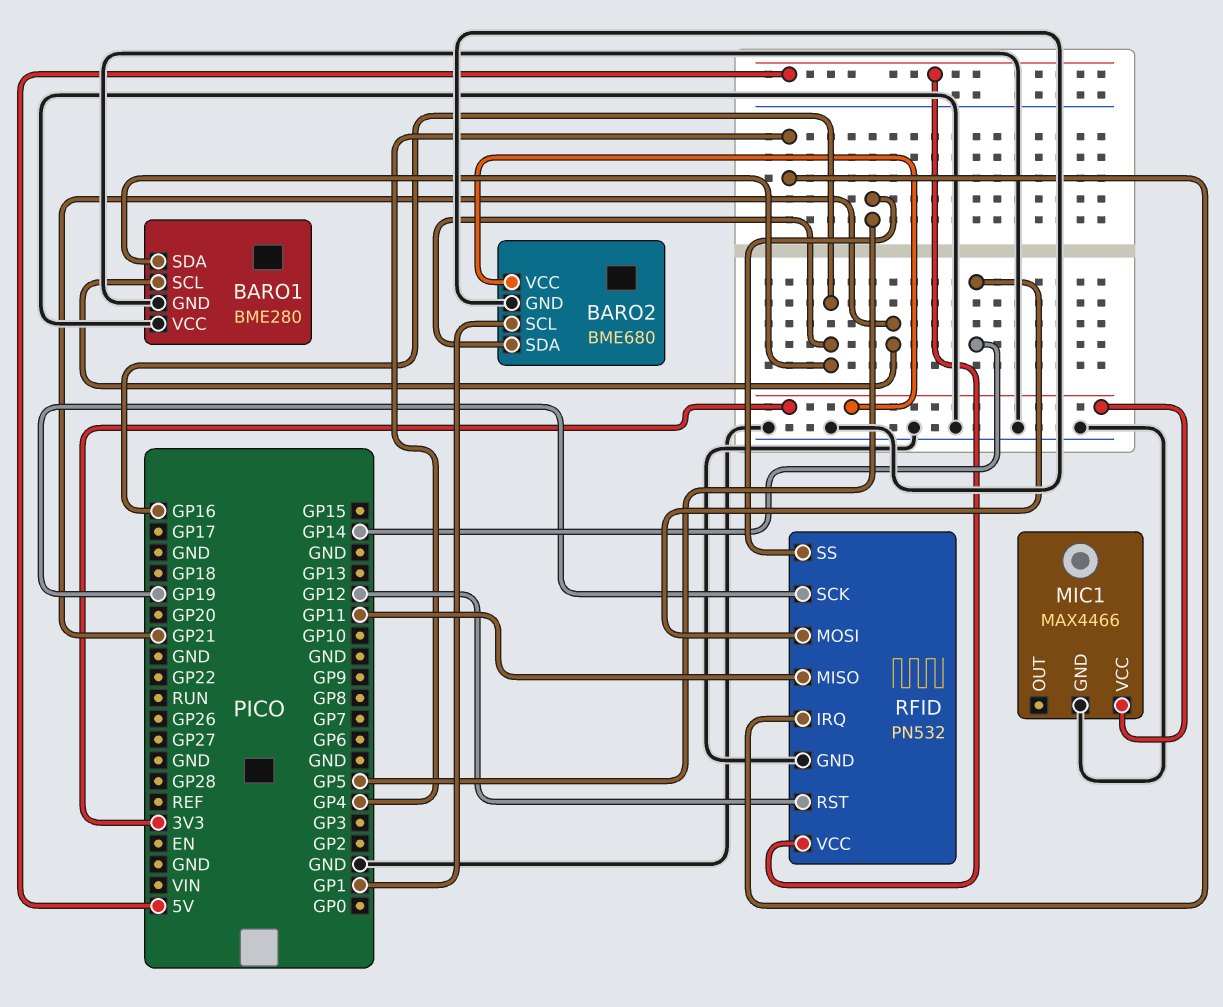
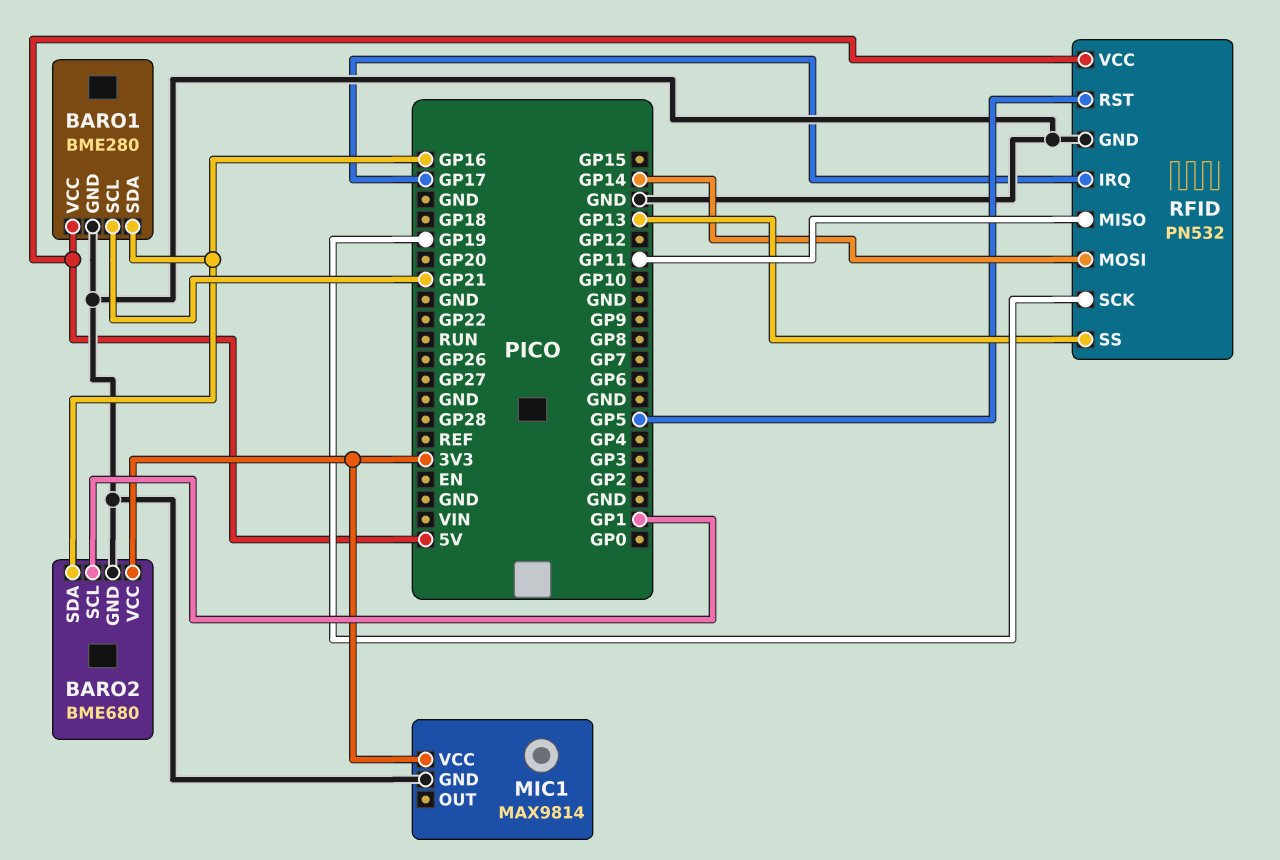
BARO1 pin VCC: GND -> 5V
MIC1: MAX4466 -> MAX9814
RFID pin IRQ: GP4 -> GP17
RFID pin RST: GP12 -> GP5
RFID pin SS: GP5 -> GP13

